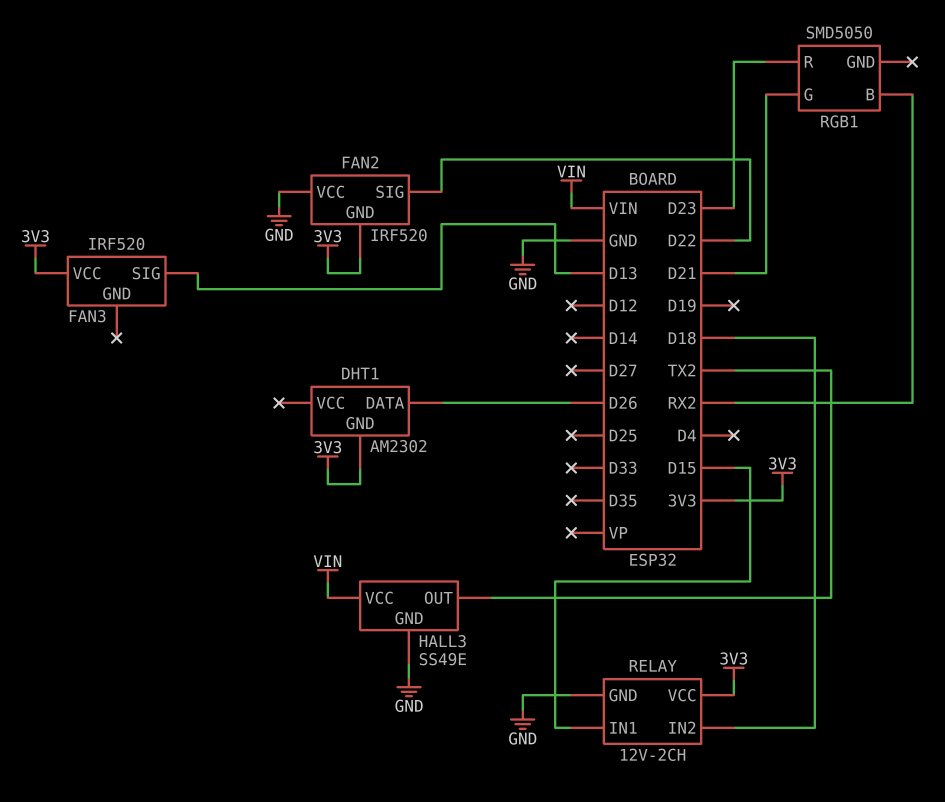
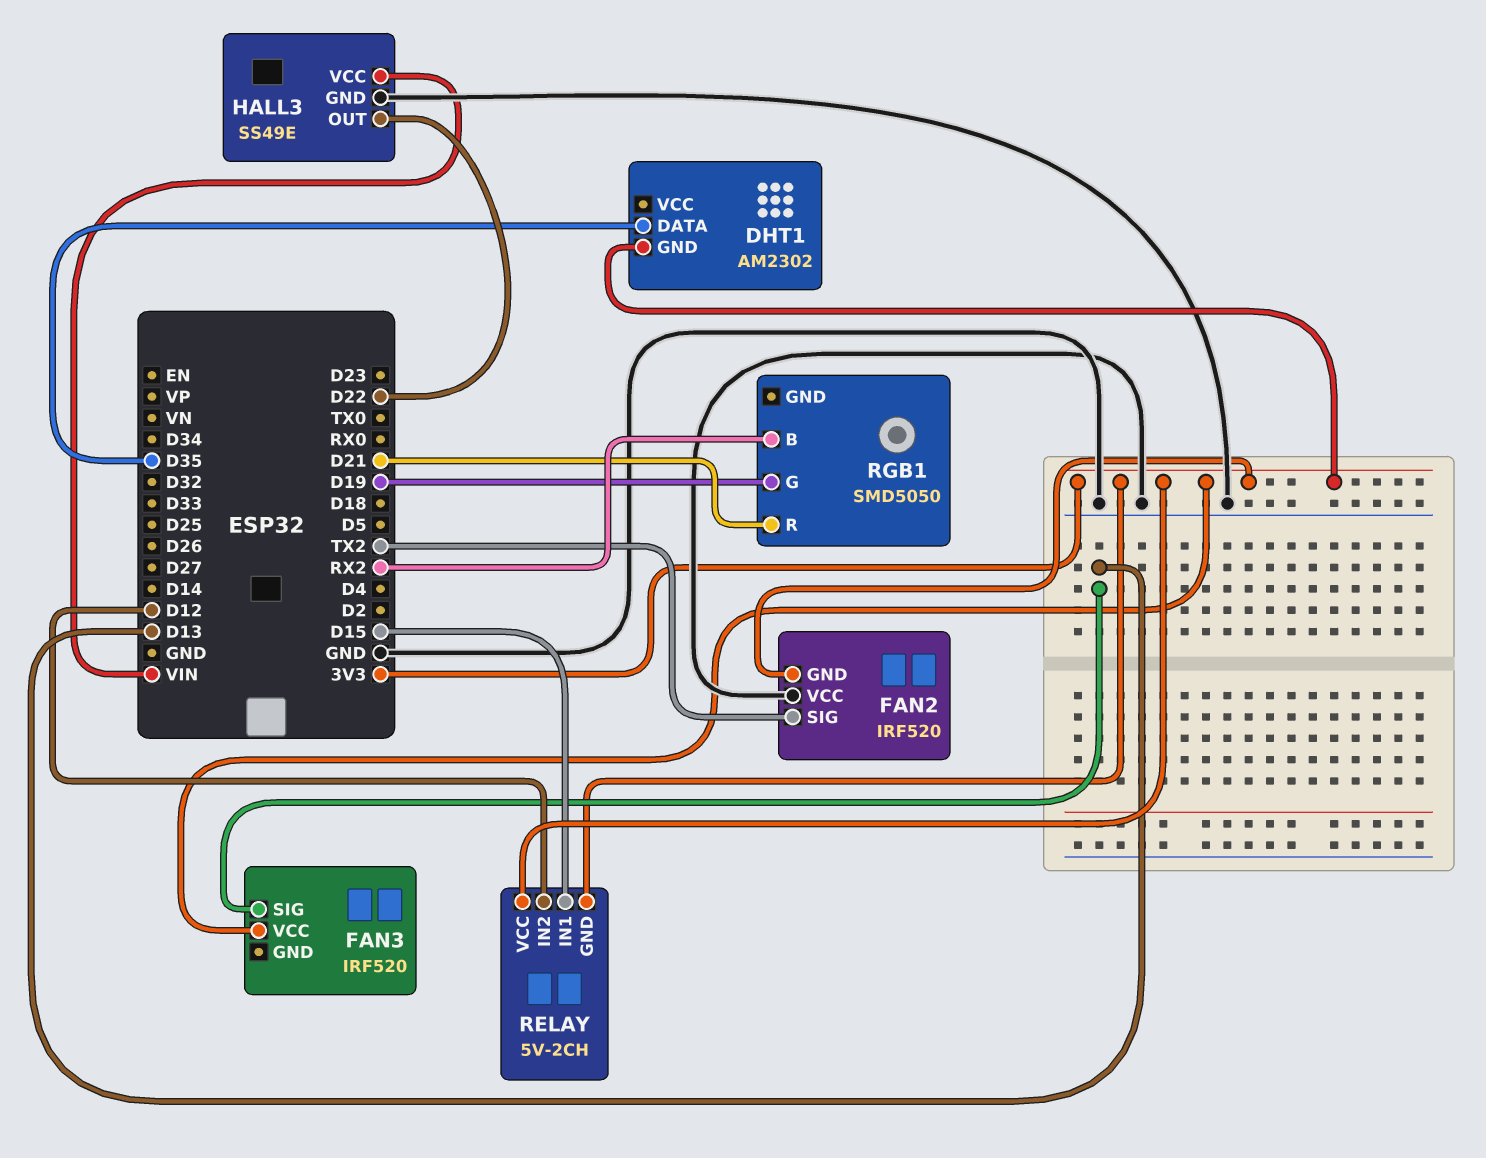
DHT1 pin DATA: D26 -> D35
FAN2 pin SIG: D22 -> TX2
HALL3 pin OUT: TX2 -> D22
RELAY: 12V-2CH -> 5V-2CH
RELAY pin GND: GND -> 3V3
RELAY pin IN2: D18 -> D12
RGB1 pin G: D21 -> D19
RGB1 pin R: D23 -> D21

